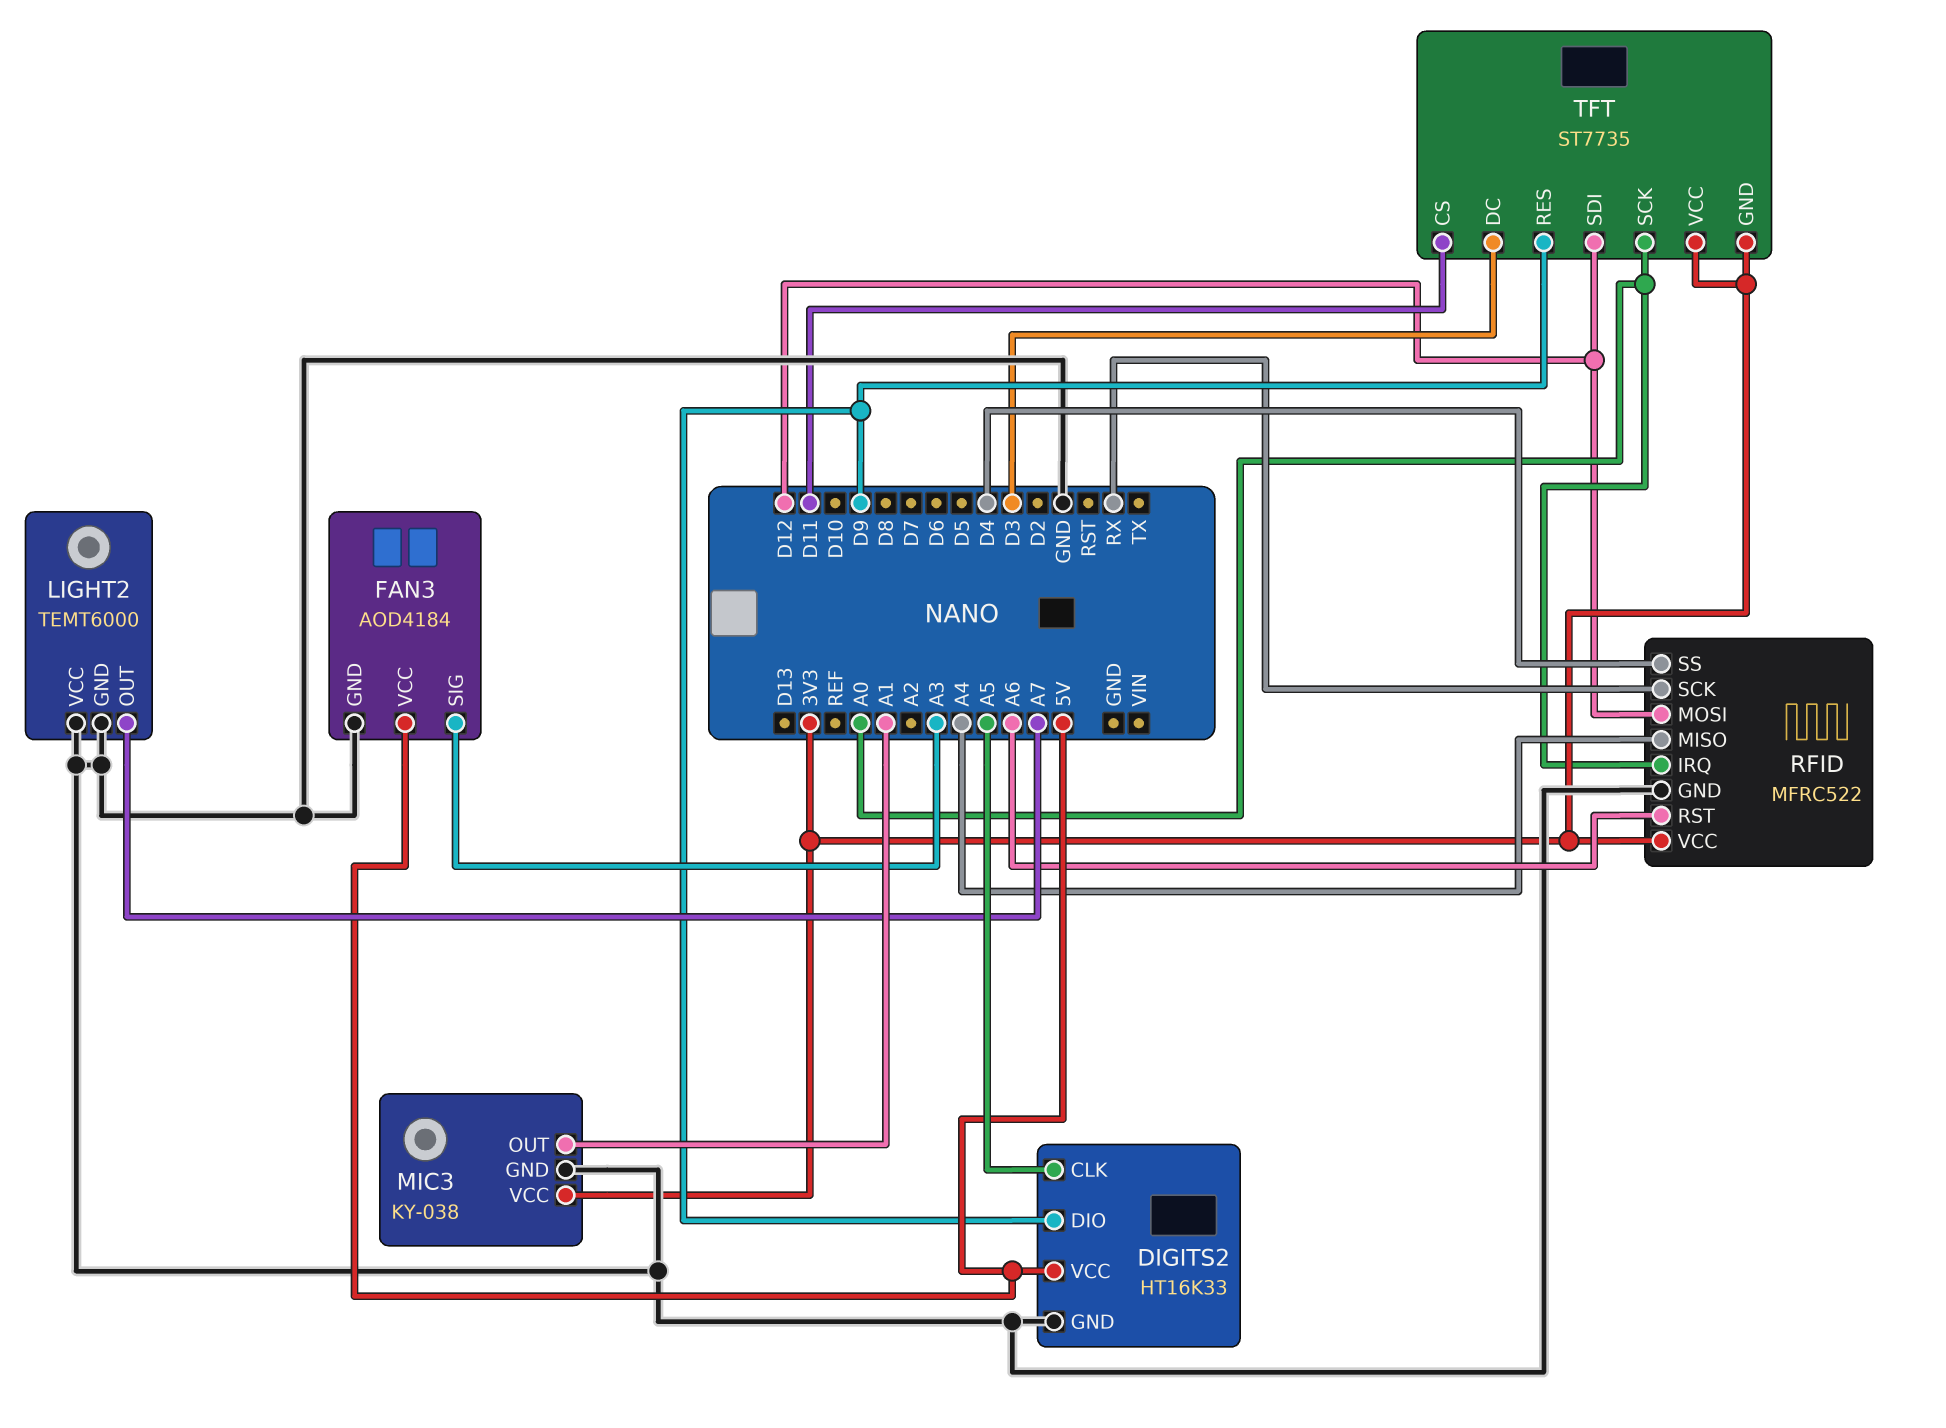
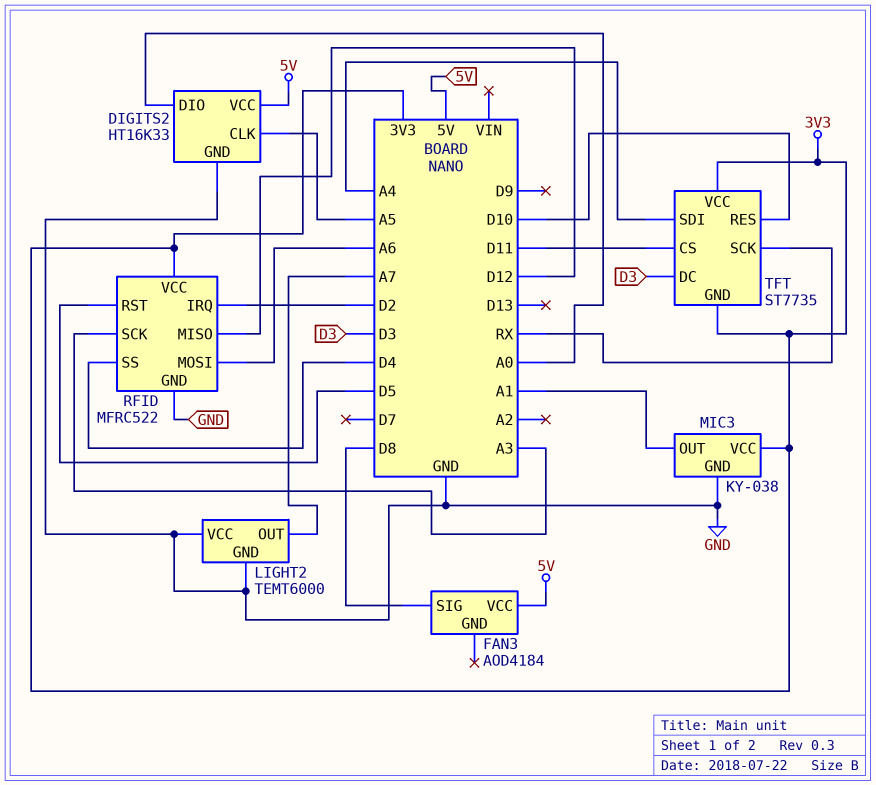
DIGITS2 pin DIO: D9 -> A0
FAN3 pin GND: GND -> none
FAN3 pin SIG: A3 -> D8
RFID pin IRQ: A0 -> D2
RFID pin MISO: A4 -> D12
RFID pin MOSI: D12 -> A6
RFID pin RST: A6 -> D5
RFID pin SCK: RX -> A3
TFT pin RES: D9 -> D10
TFT pin SCK: A0 -> RX
TFT pin SDI: D12 -> A4

